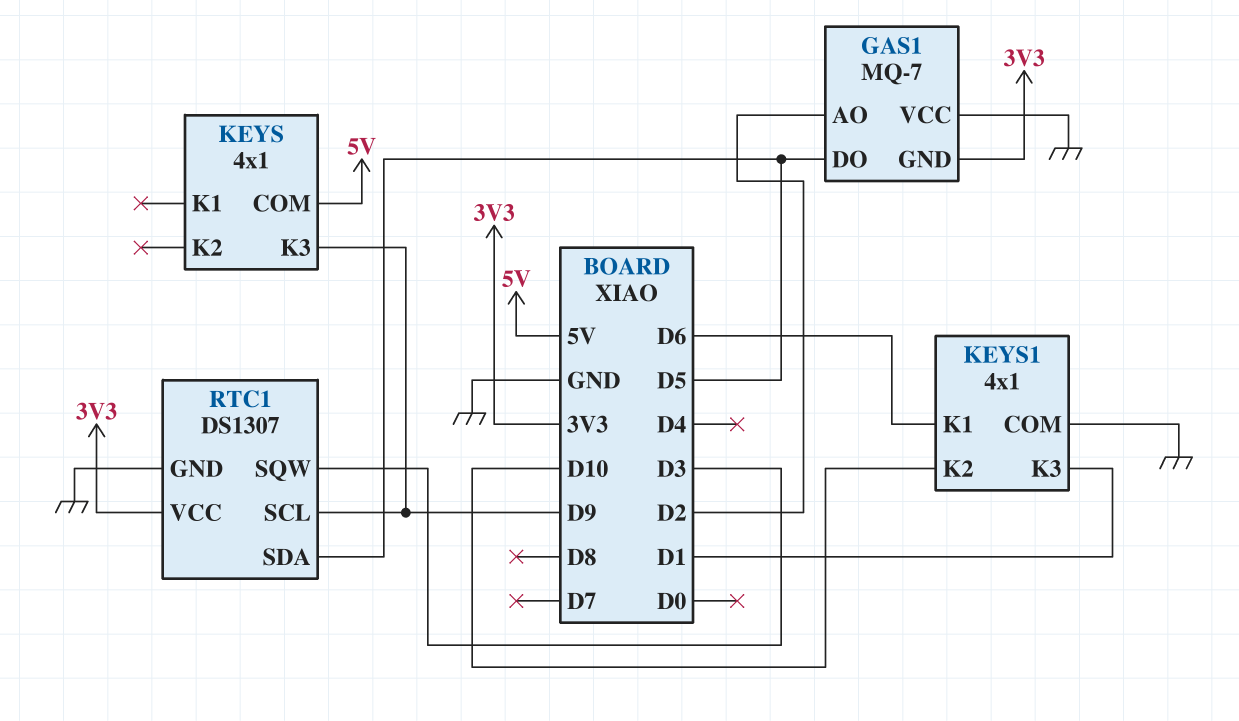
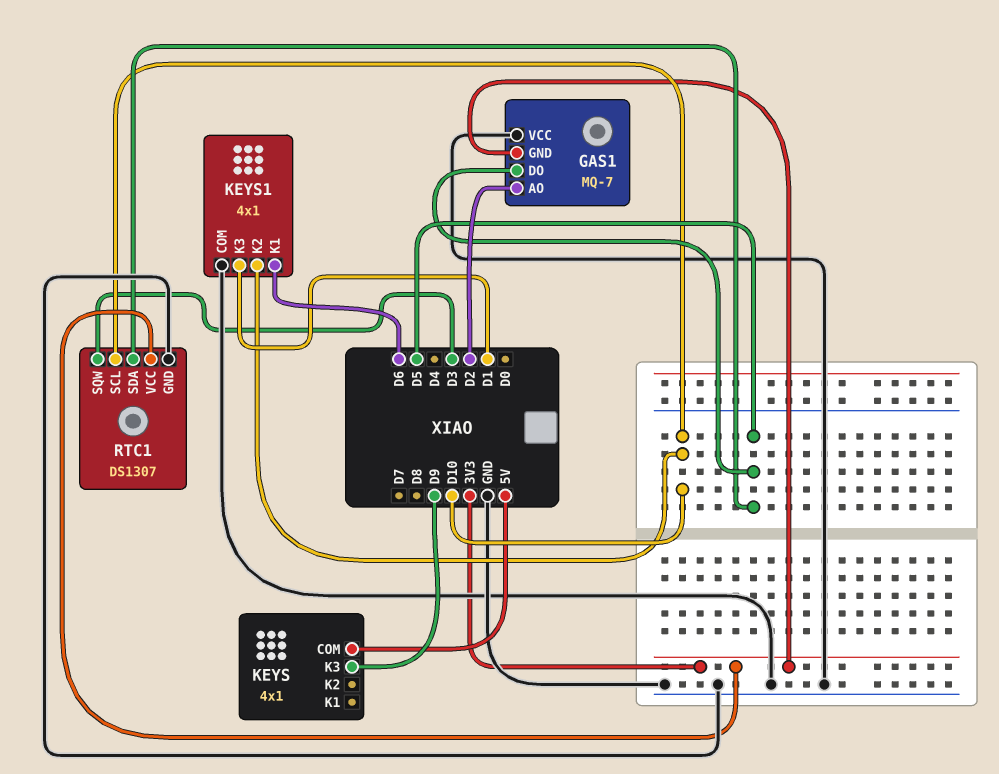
RTC1 pin SCL: D9 -> D10

